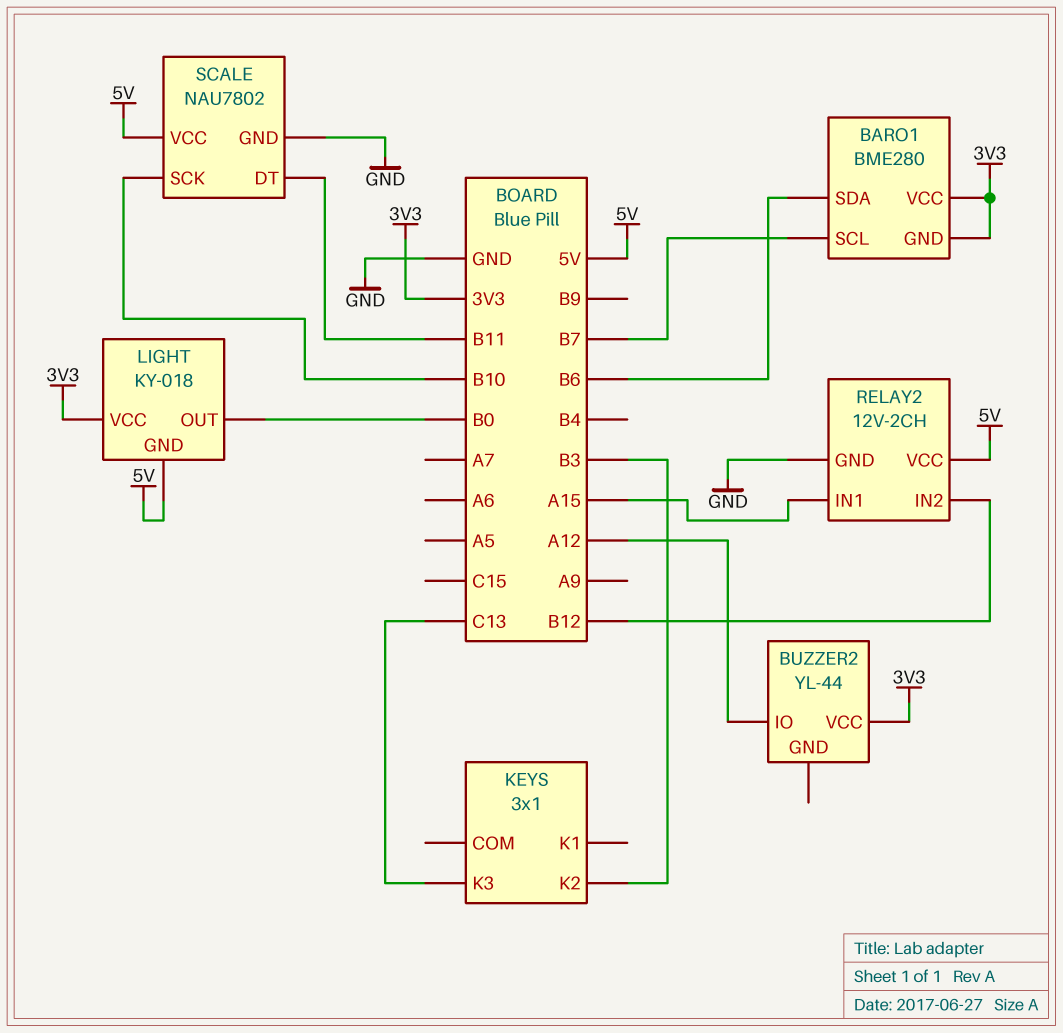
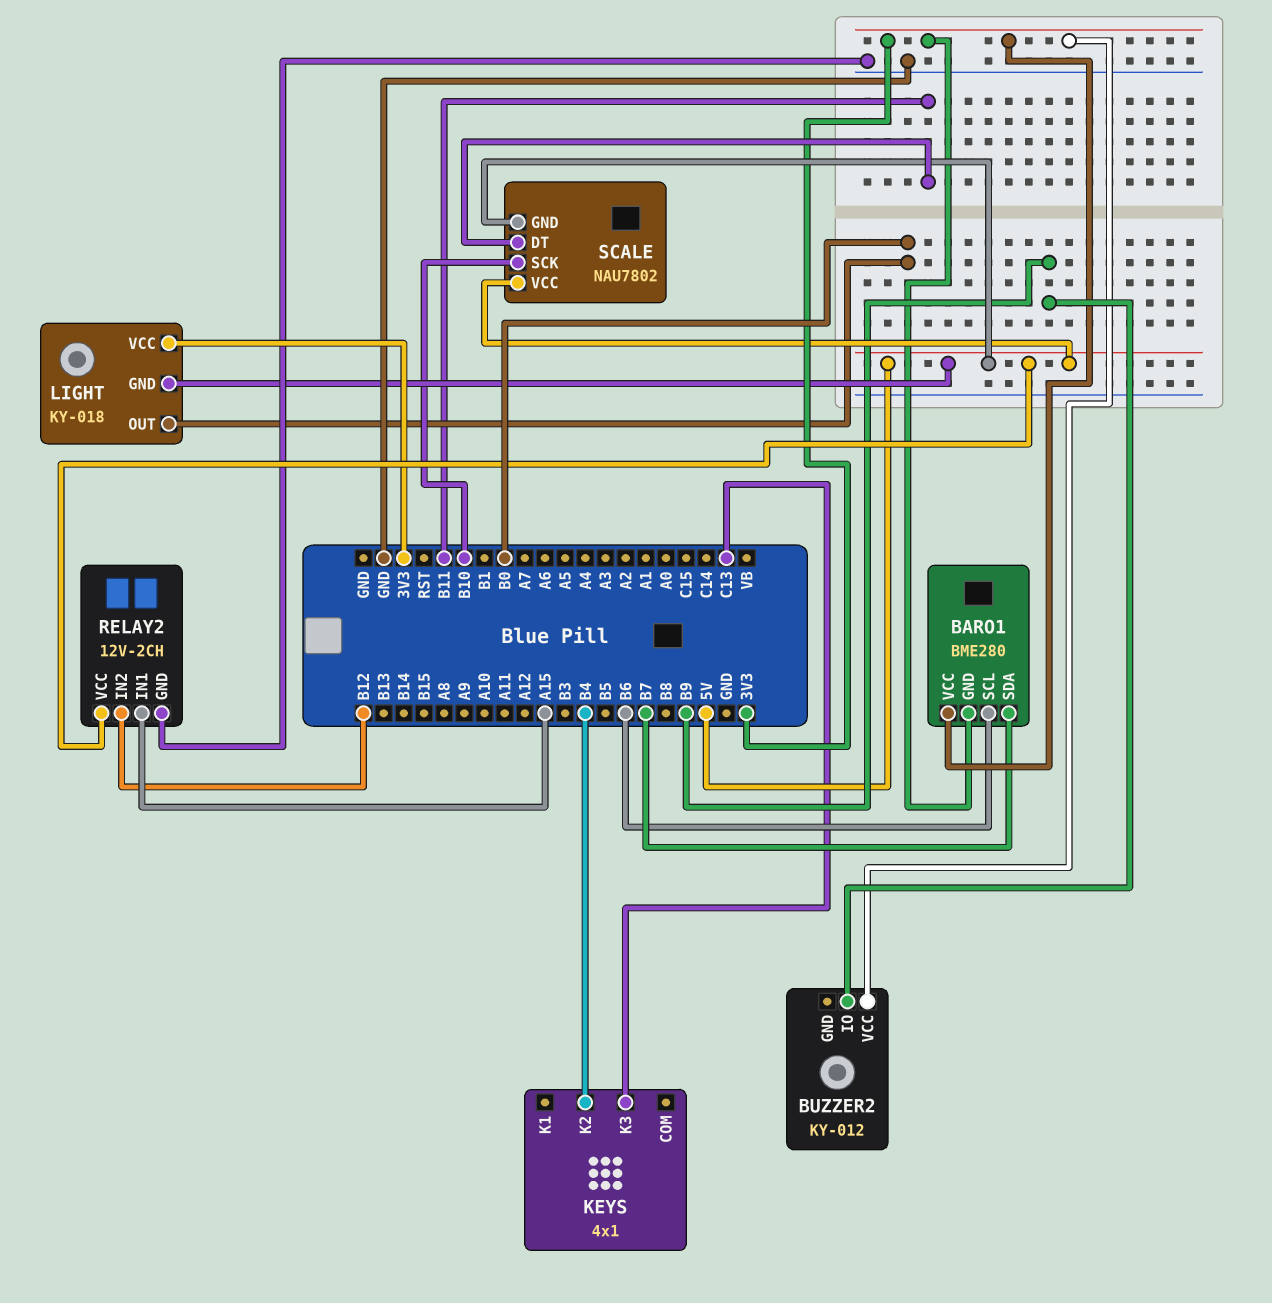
BARO1 pin SCL: B7 -> B6
BARO1 pin SDA: B6 -> B7
BUZZER2: YL-44 -> KY-012
BUZZER2 pin IO: A12 -> B9
KEYS: 3x1 -> 4x1
KEYS pin K2: B3 -> B4
SCALE pin GND: GND -> 5V

